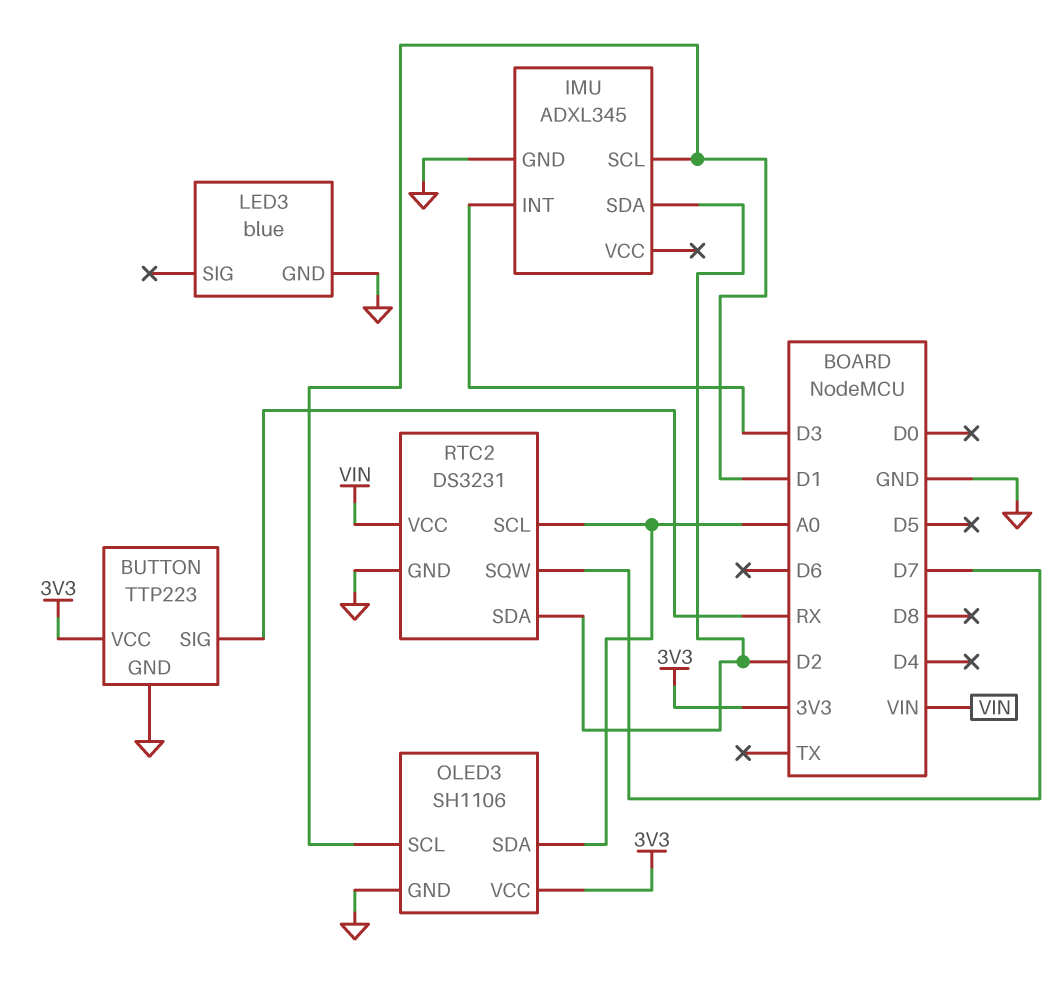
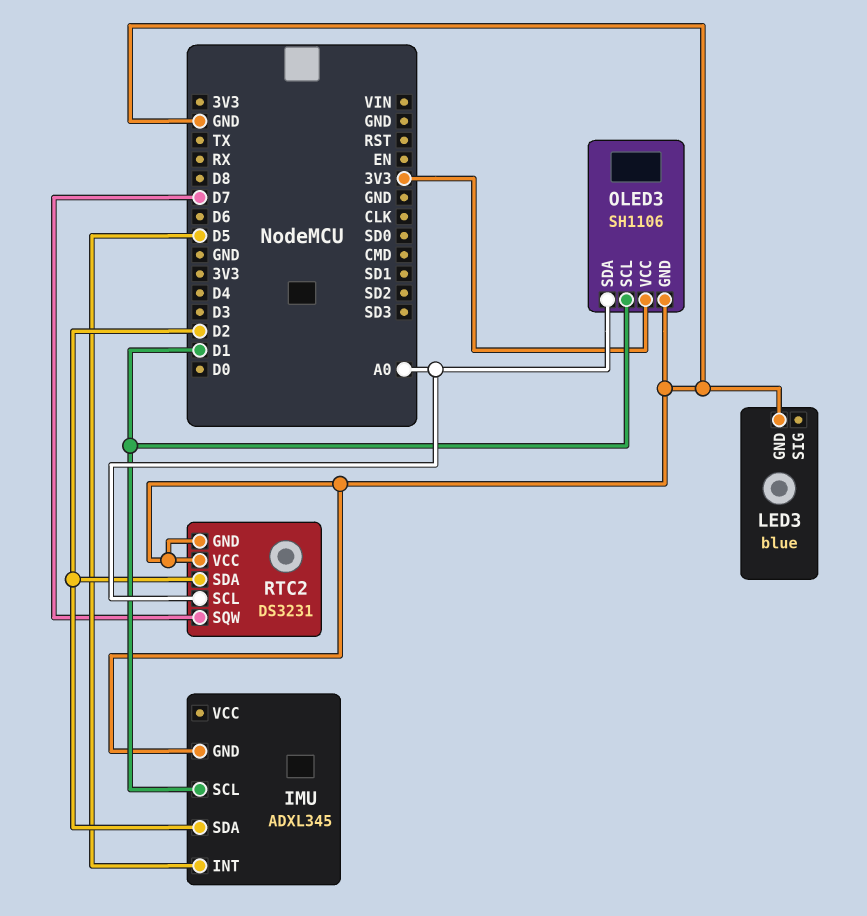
BUTTON: TTP223 -> none
BUTTON pin GND: GND -> none
BUTTON pin SIG: RX -> none
BUTTON pin VCC: 3V3 -> none
IMU pin INT: D3 -> D5
RTC2 pin VCC: VIN -> GND

